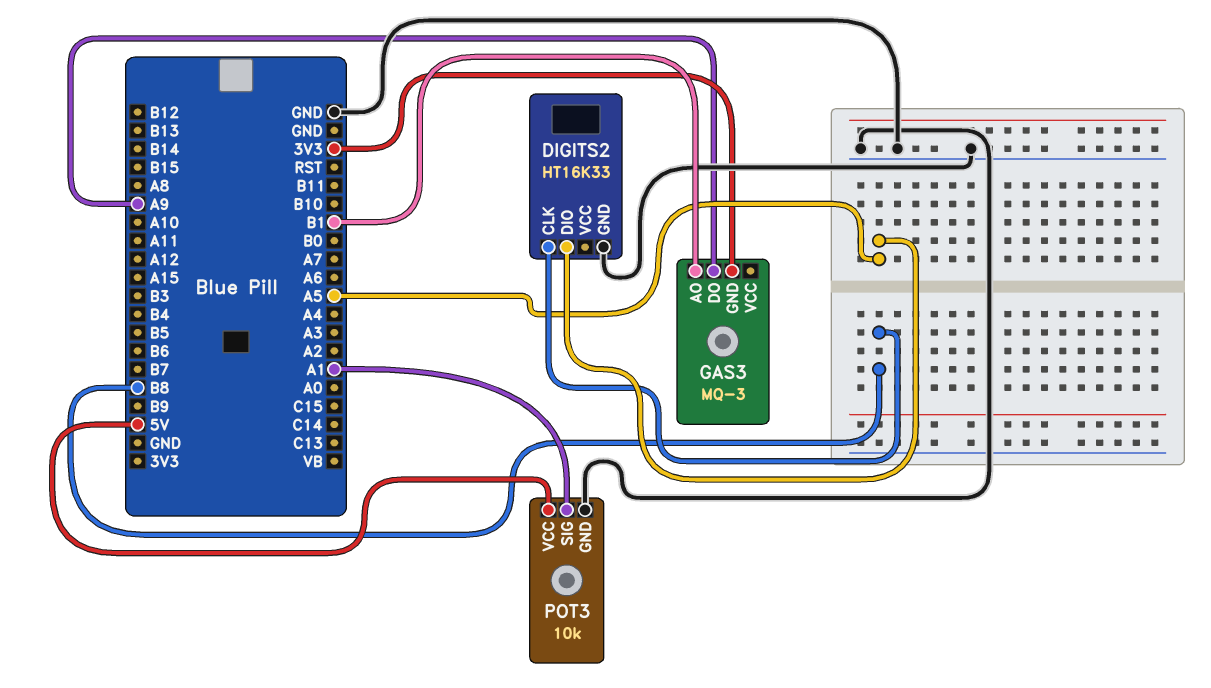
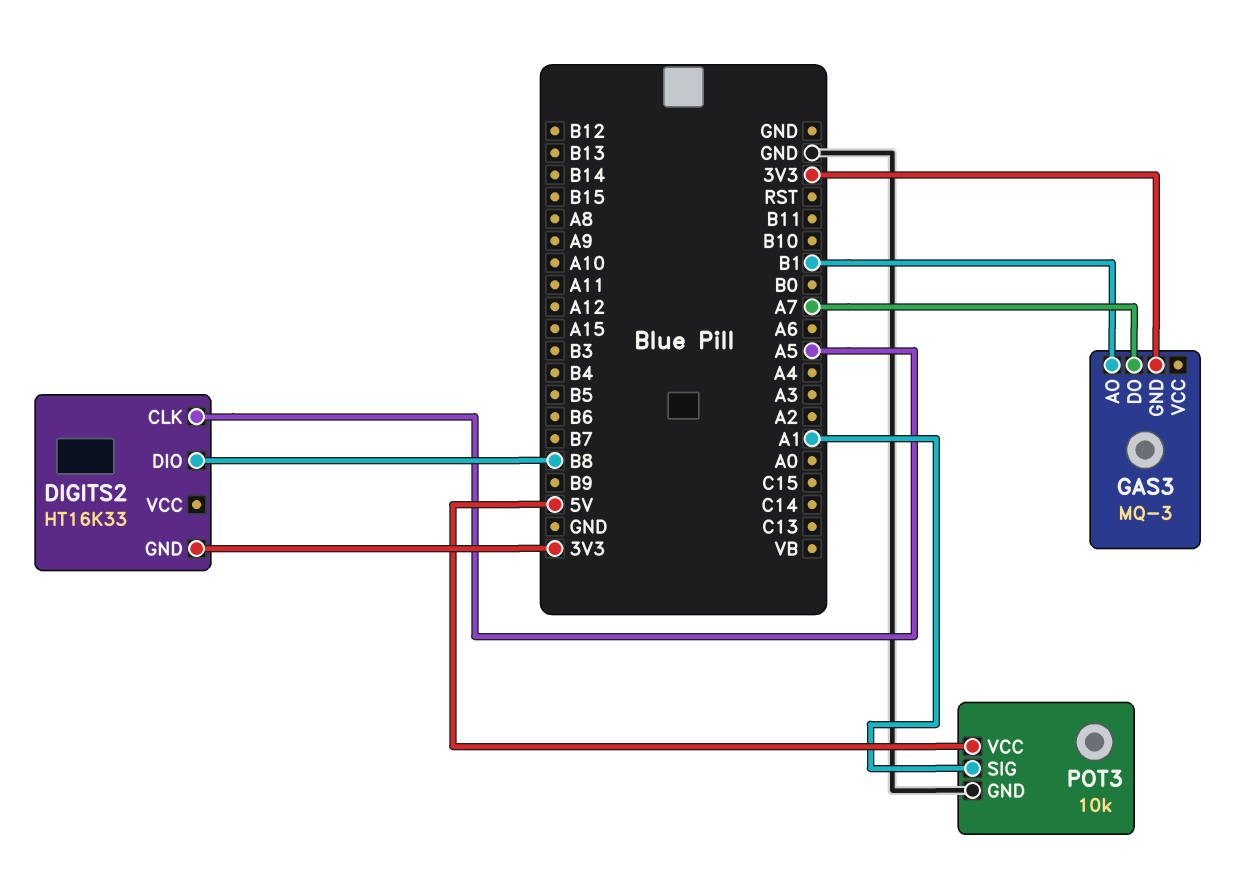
DIGITS2 pin CLK: B8 -> A5
DIGITS2 pin DIO: A5 -> B8
DIGITS2 pin GND: GND -> 3V3
GAS3 pin DO: A9 -> A7

